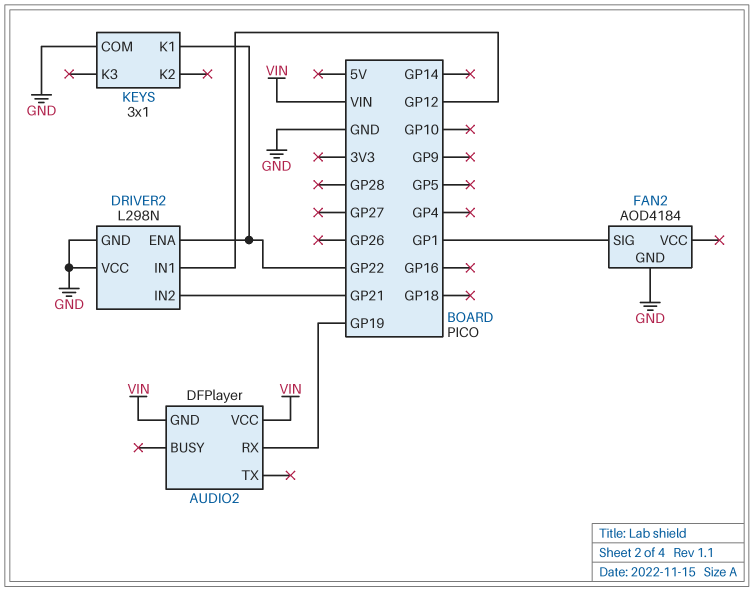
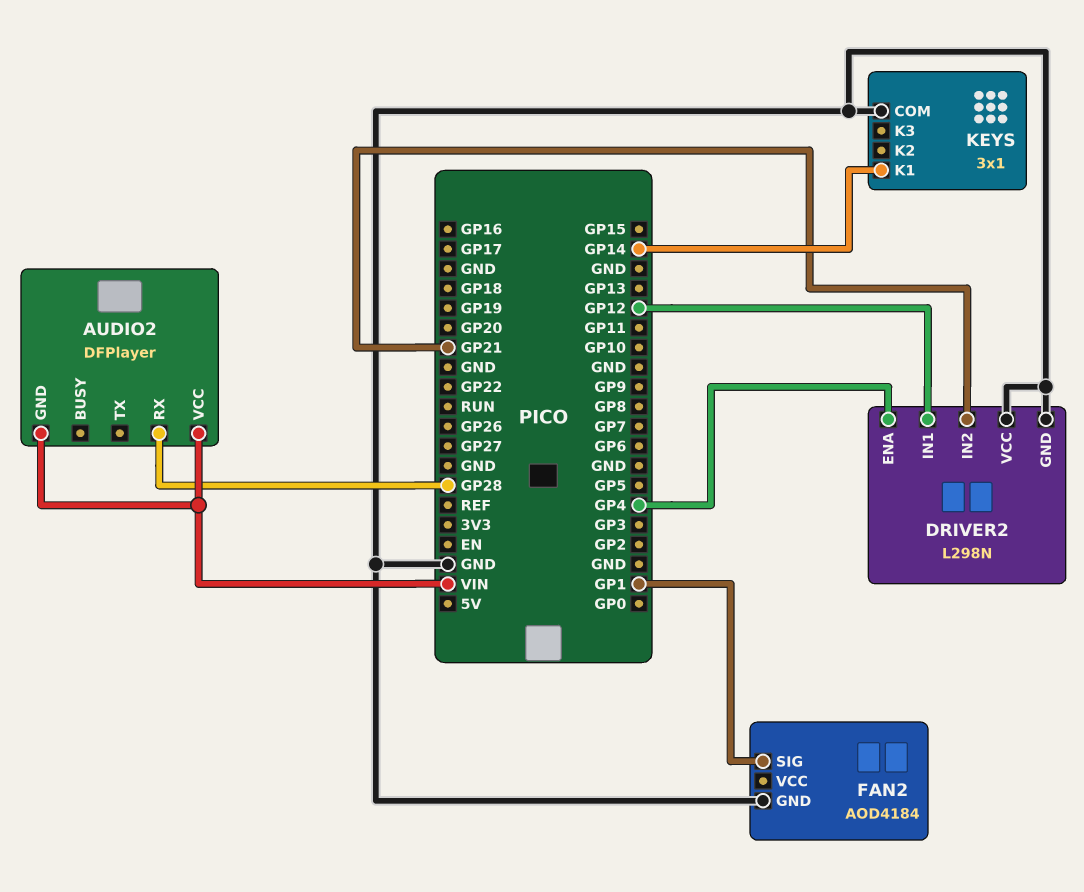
AUDIO2 pin RX: GP19 -> GP28
DRIVER2 pin ENA: GP22 -> GP4
KEYS pin K1: GP22 -> GP14

